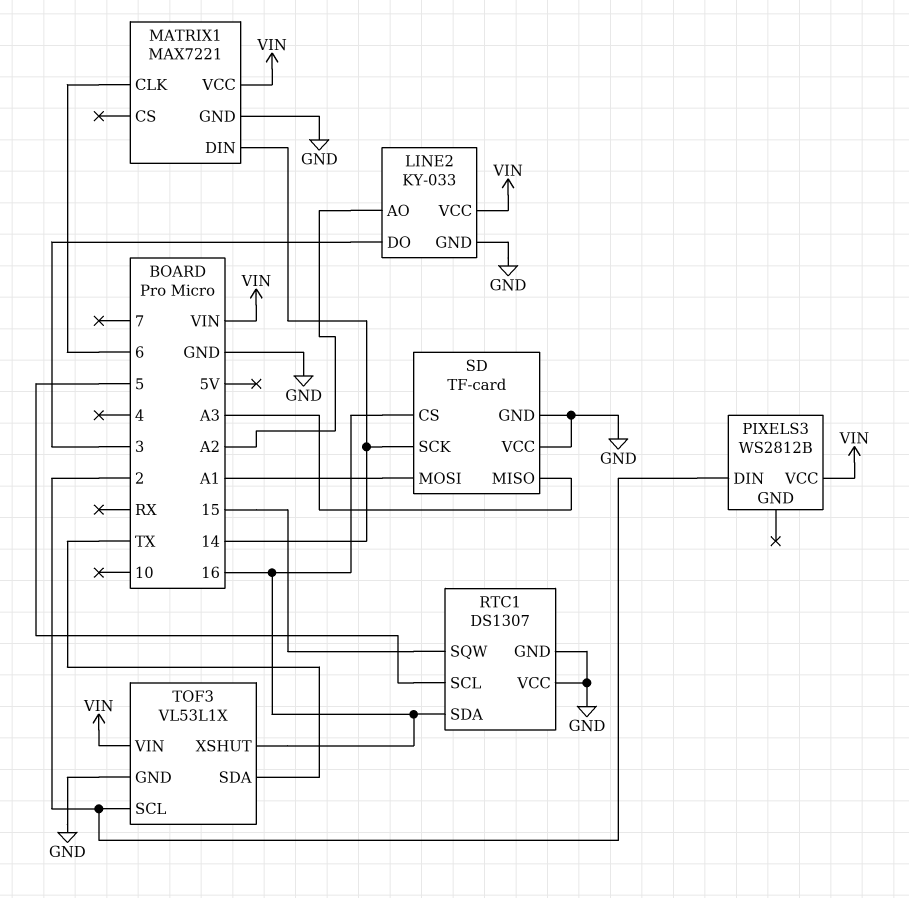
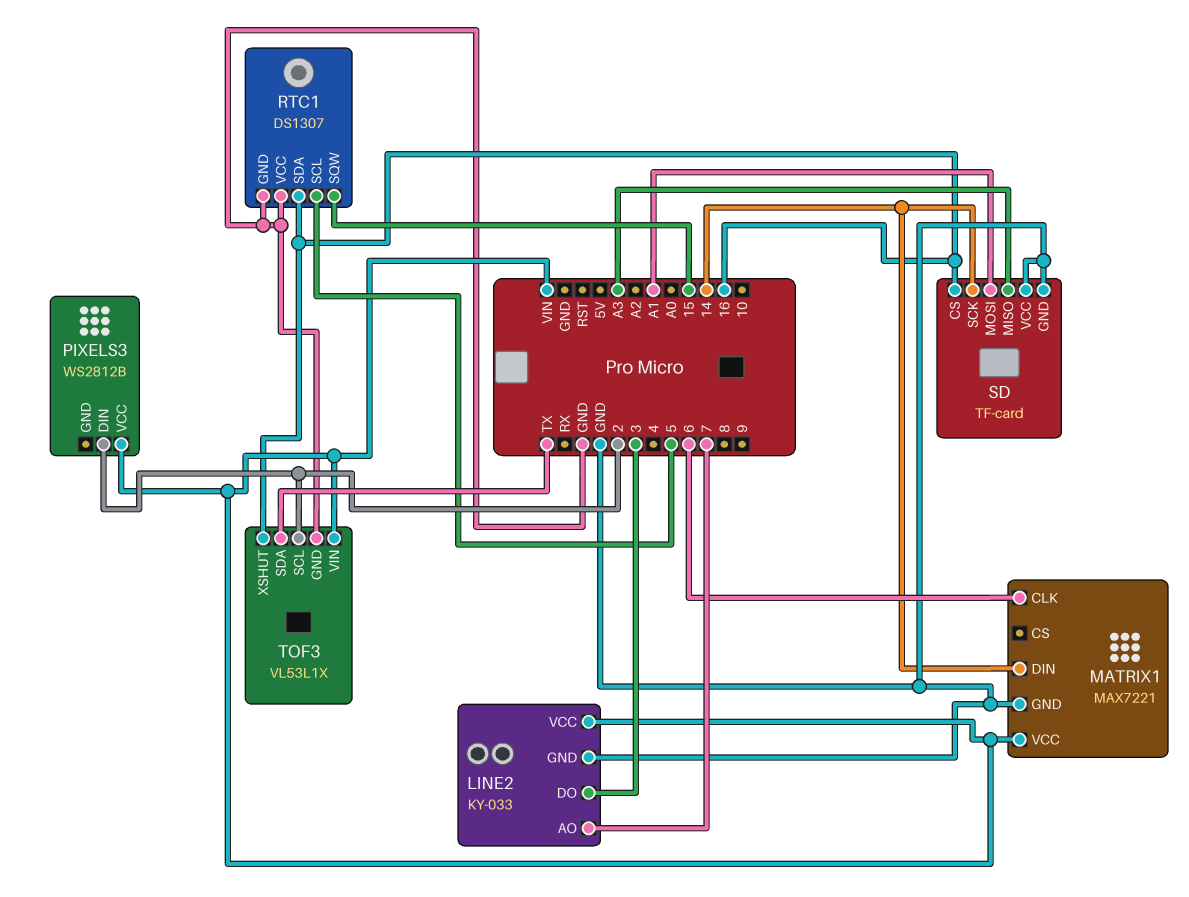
LINE2 pin AO: A2 -> 7

